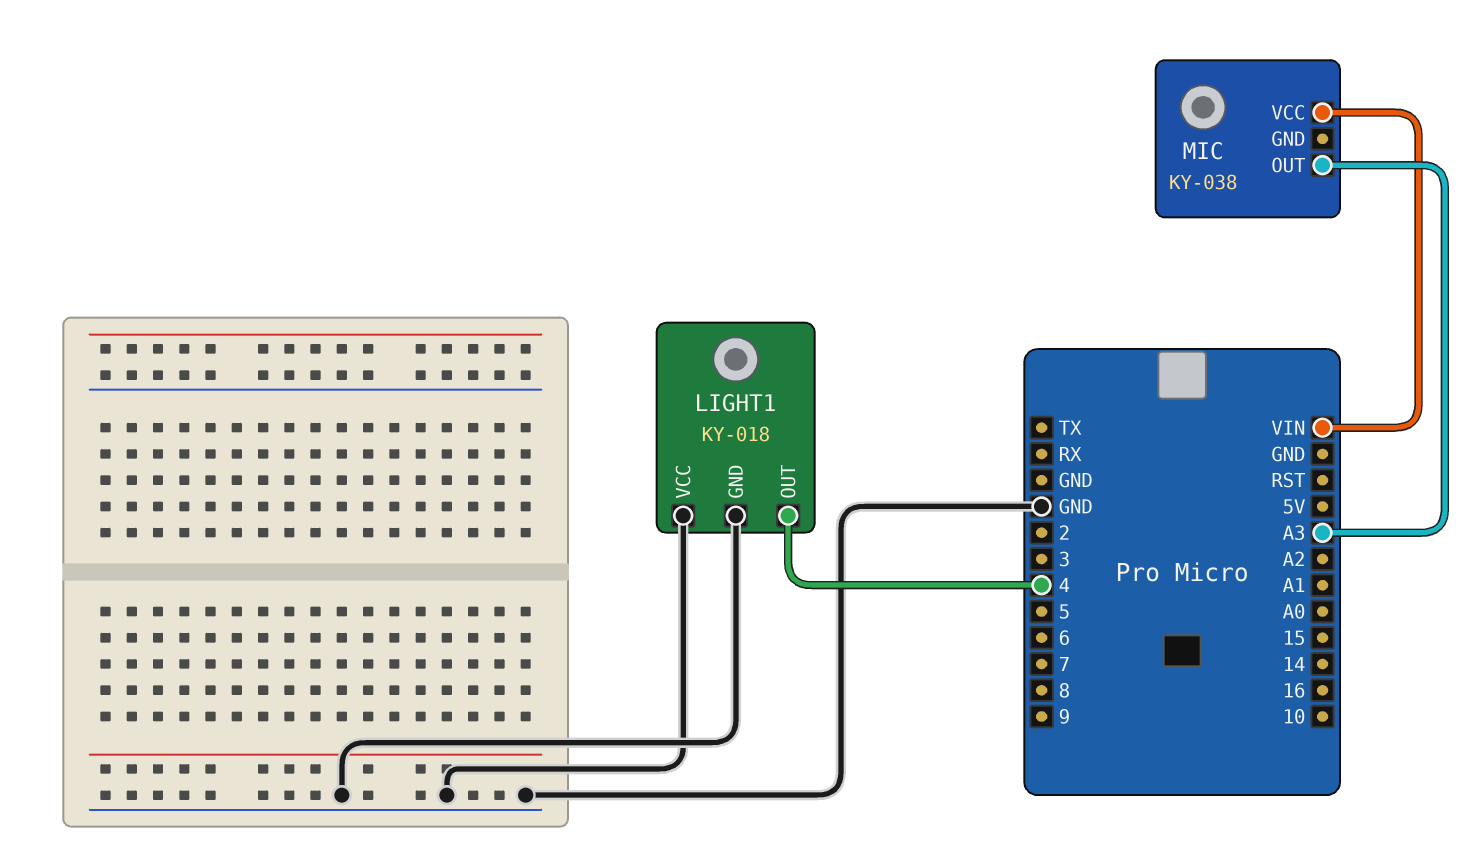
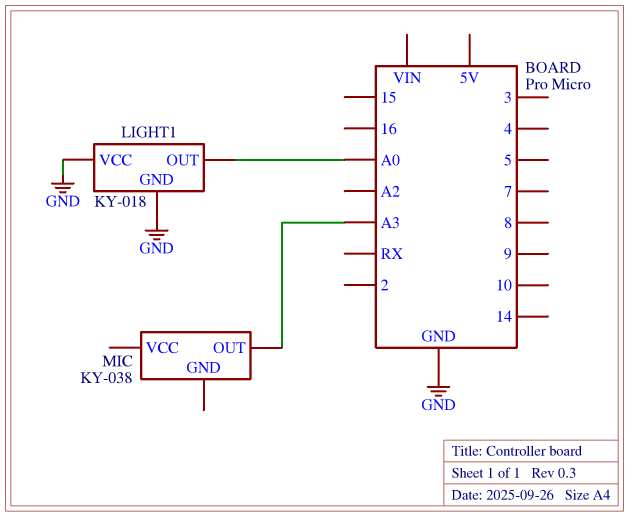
LIGHT1 pin OUT: 4 -> A0
MIC pin VCC: VIN -> none

